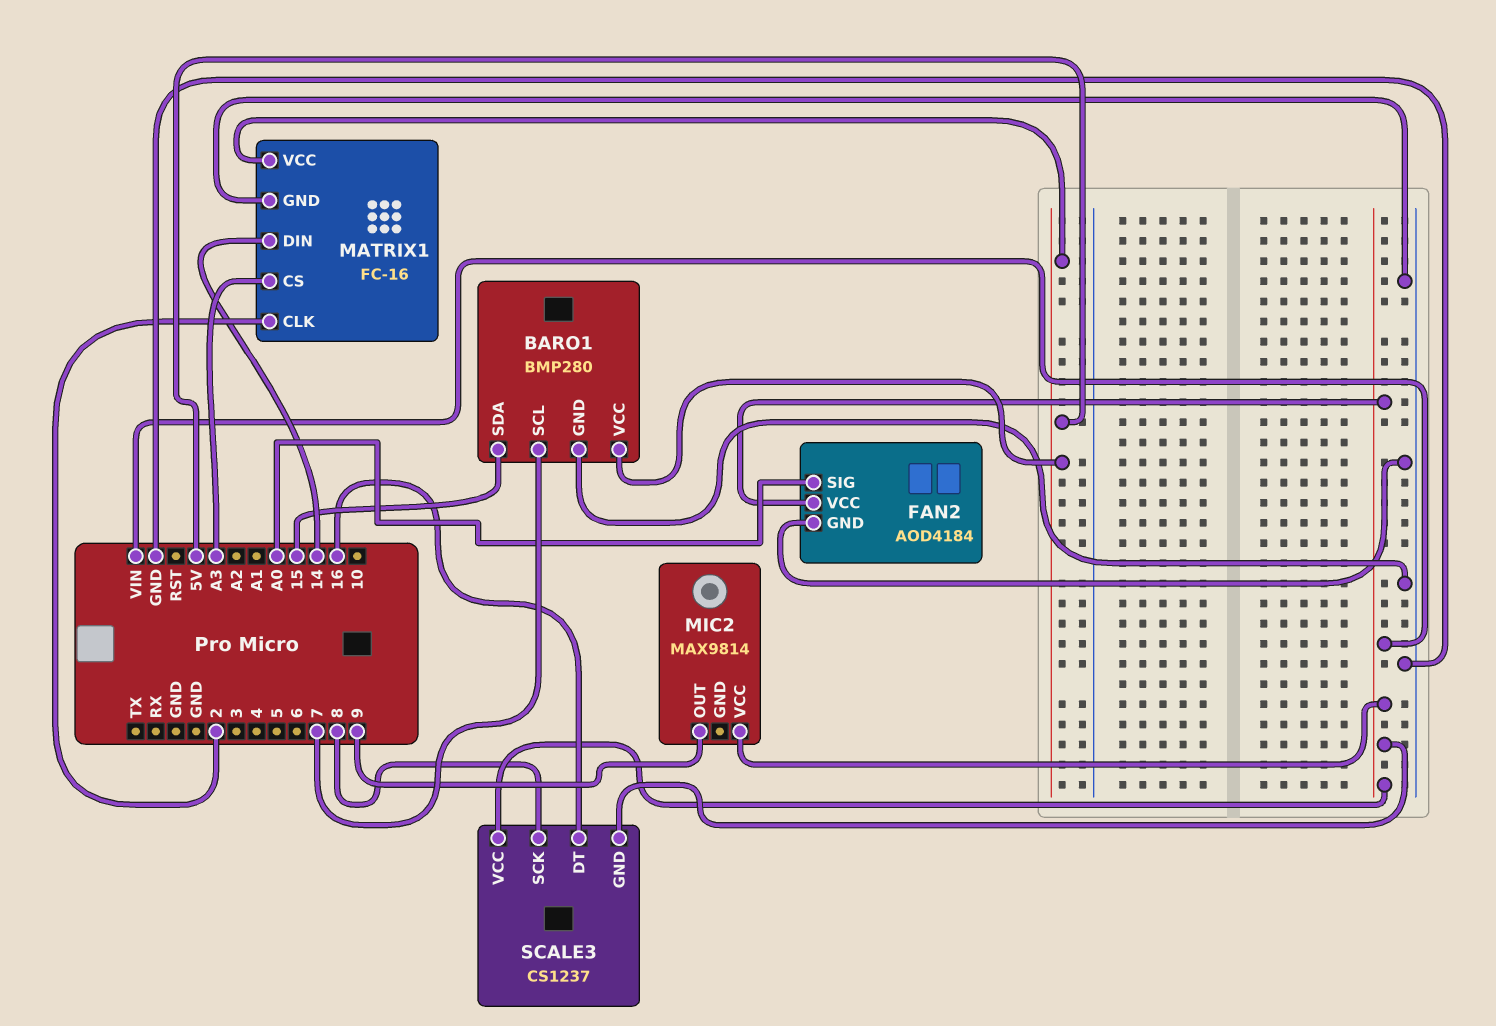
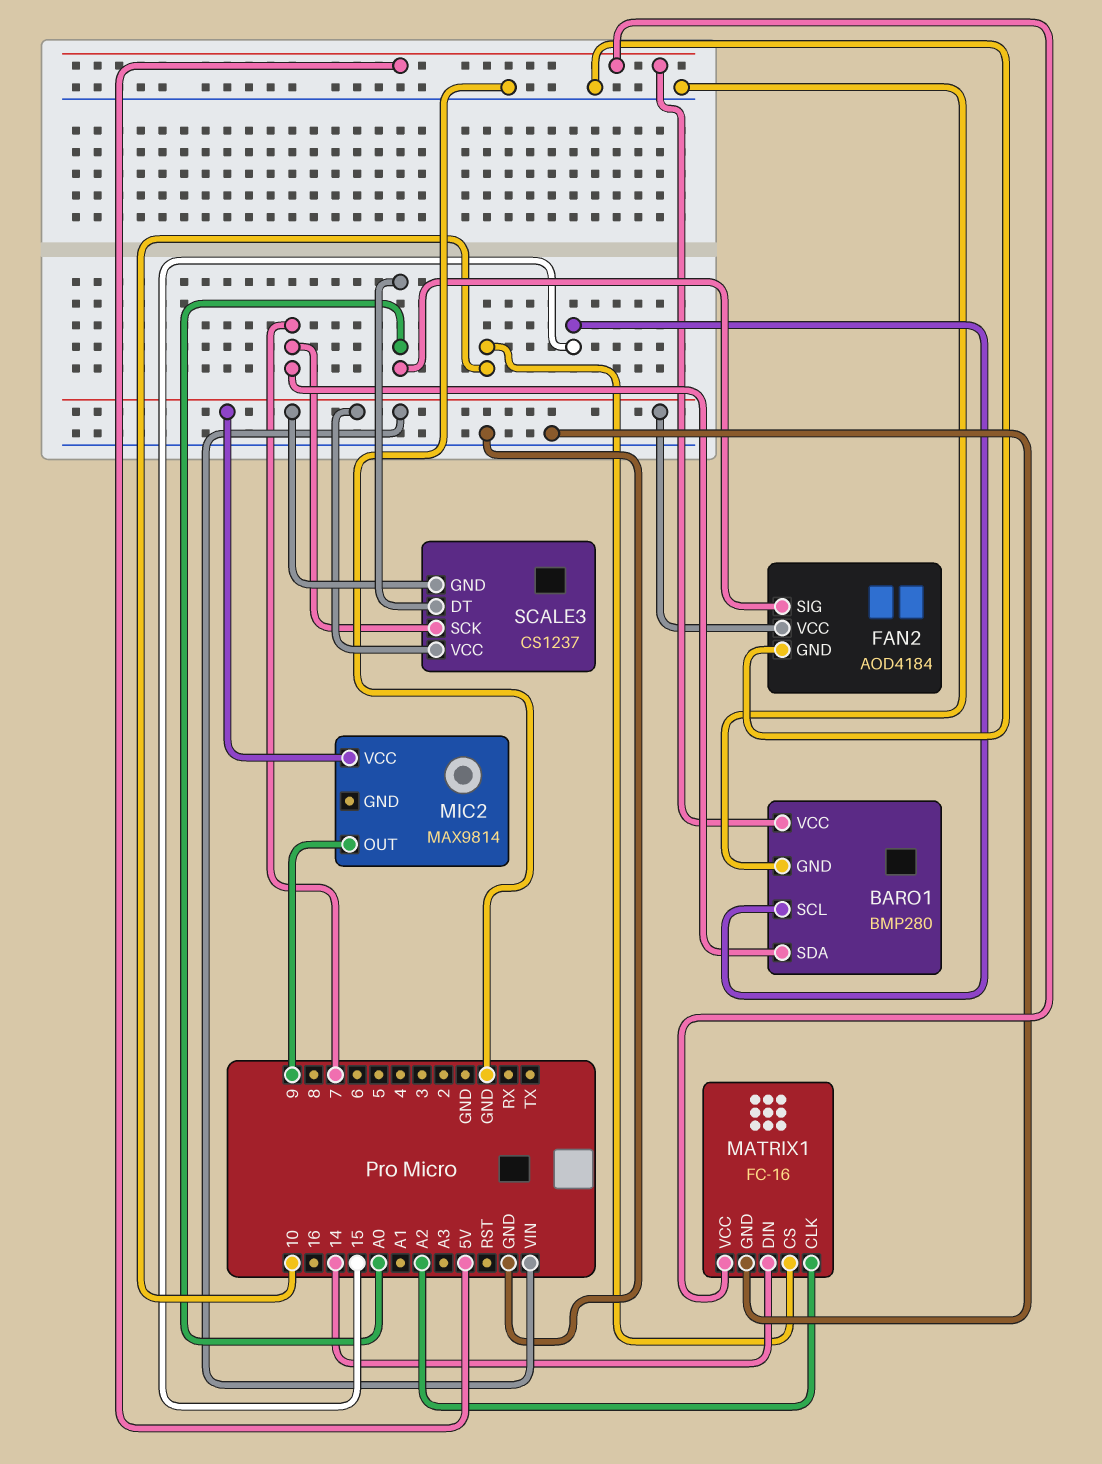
BARO1 pin SCL: 7 -> 15
BARO1 pin SDA: 15 -> 7
MATRIX1 pin CLK: 2 -> A2
MATRIX1 pin CS: A3 -> 10
SCALE3 pin DT: 16 -> A0
SCALE3 pin SCK: 8 -> 7

